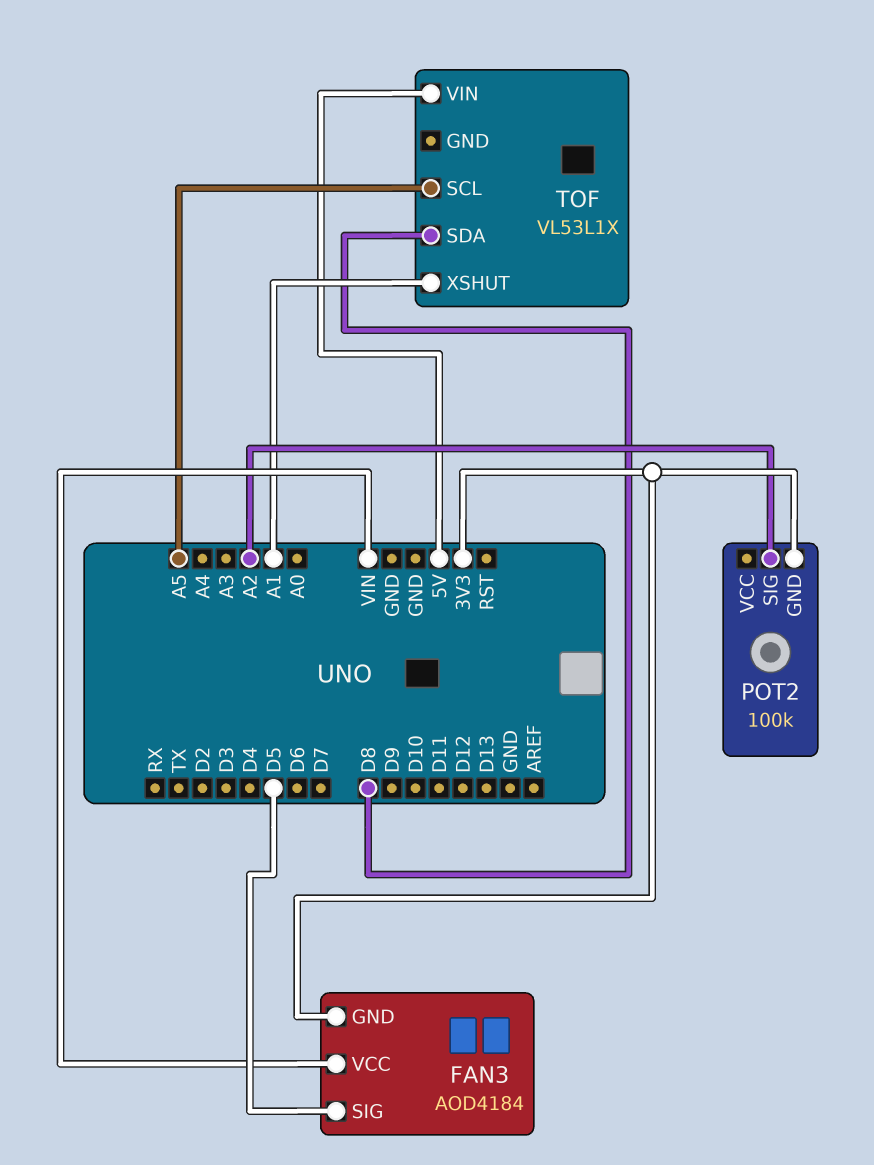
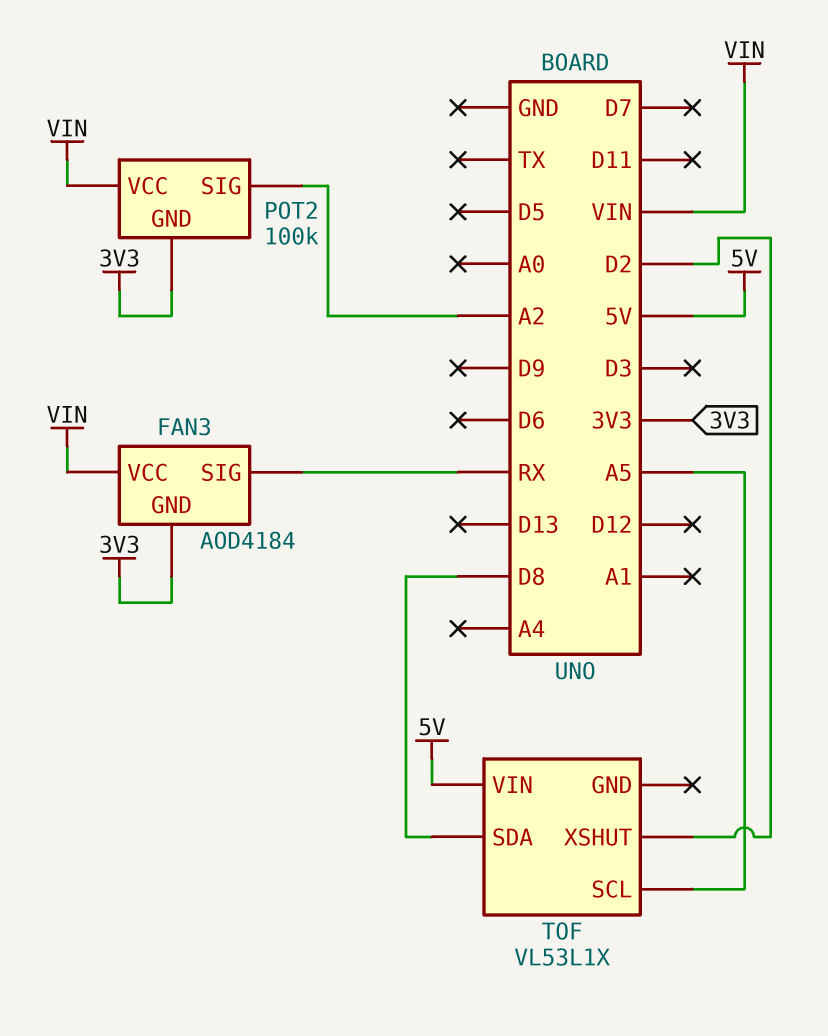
FAN3 pin SIG: D5 -> RX
POT2 pin VCC: none -> VIN
TOF pin XSHUT: A1 -> D2

